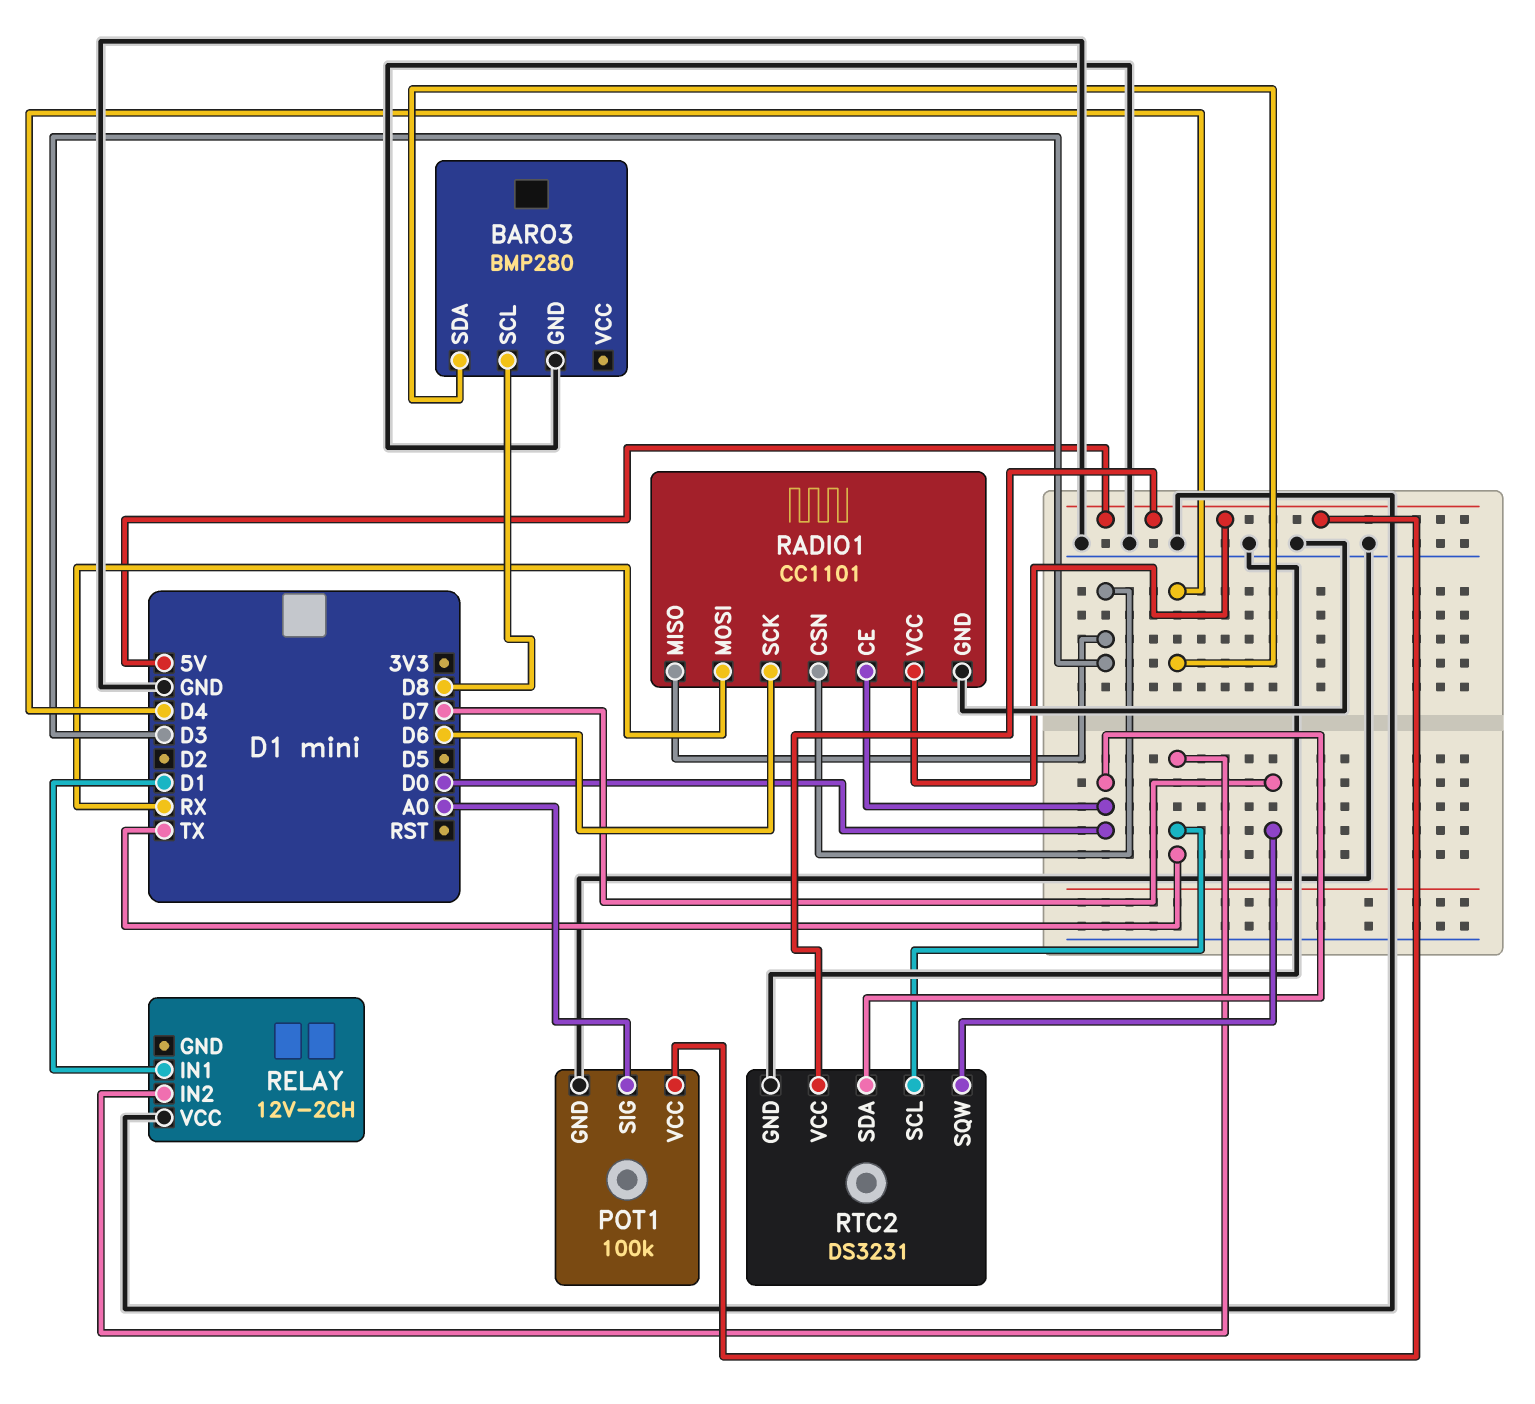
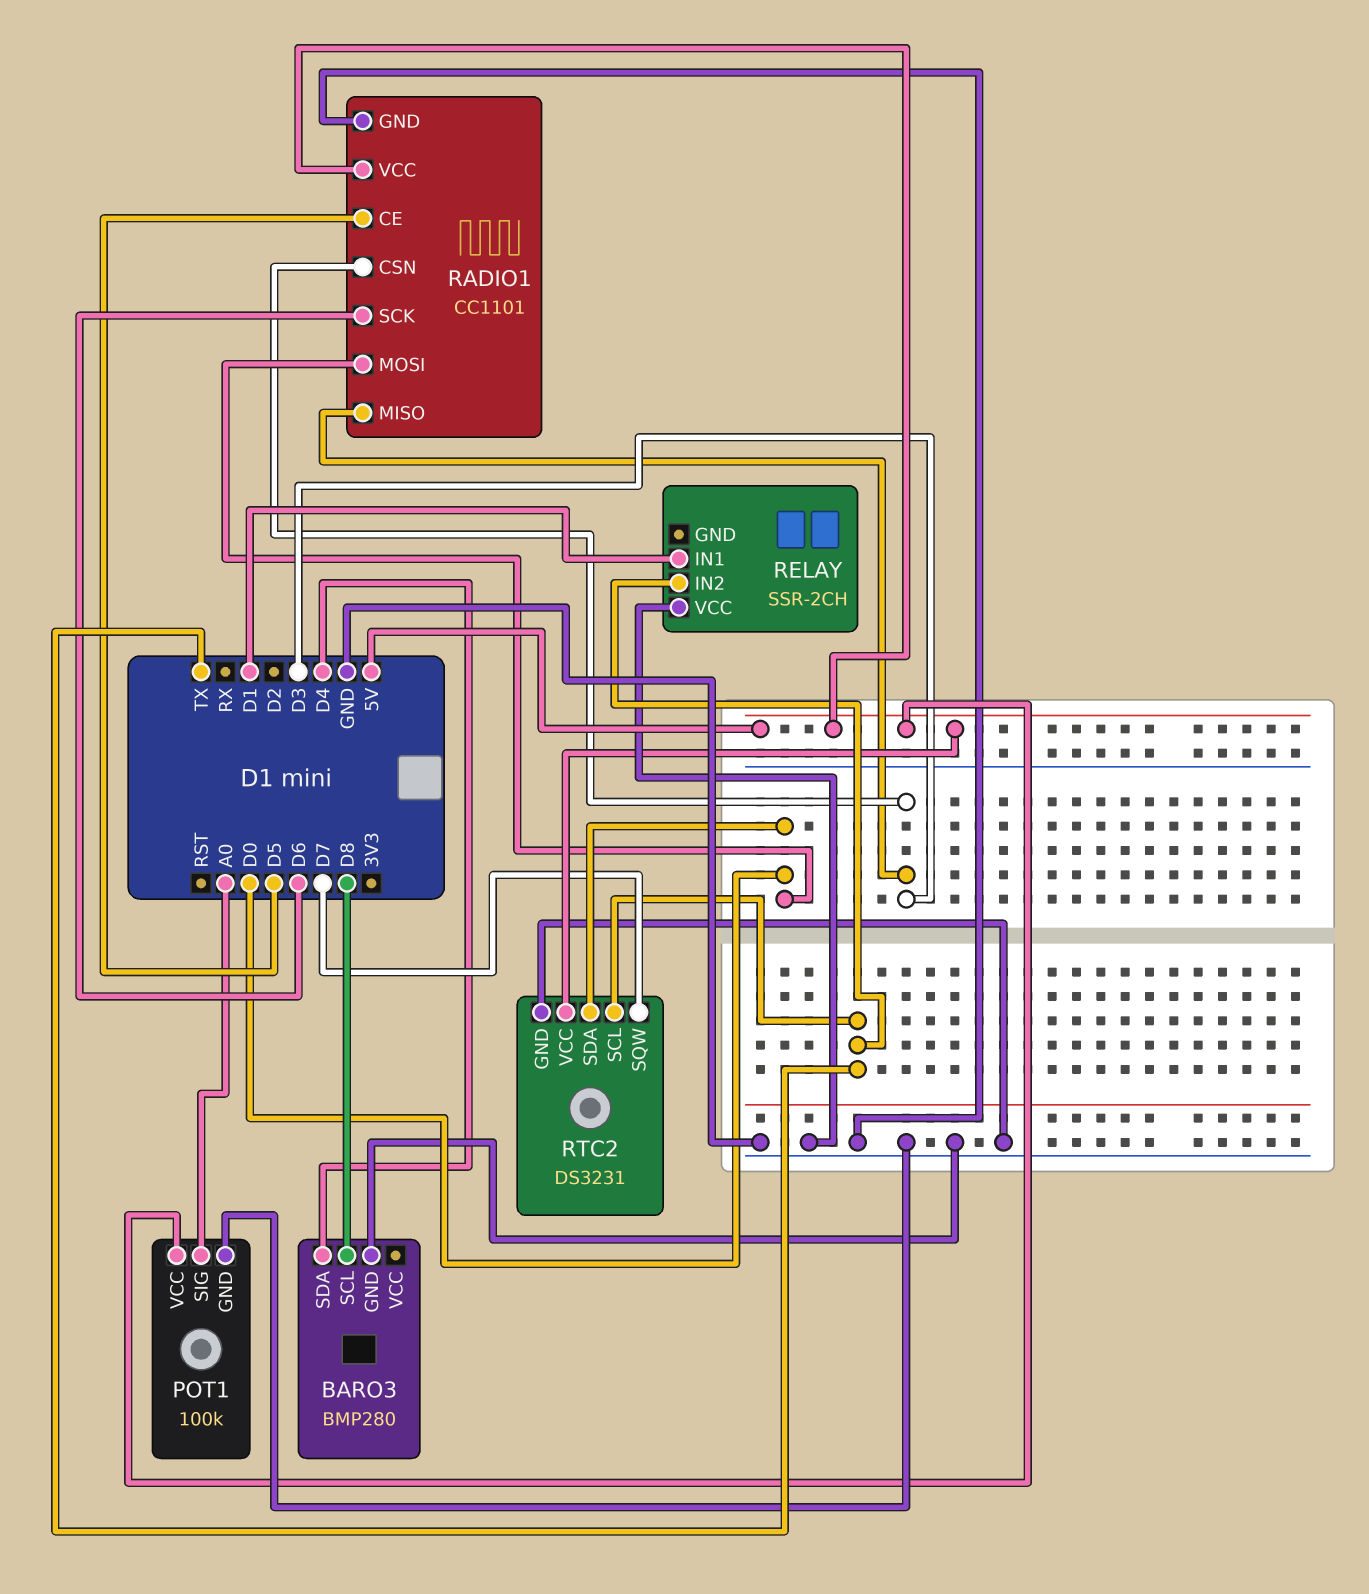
RADIO1 pin CE: D0 -> D5
RADIO1 pin MOSI: RX -> D0
RELAY: 12V-2CH -> SSR-2CH

